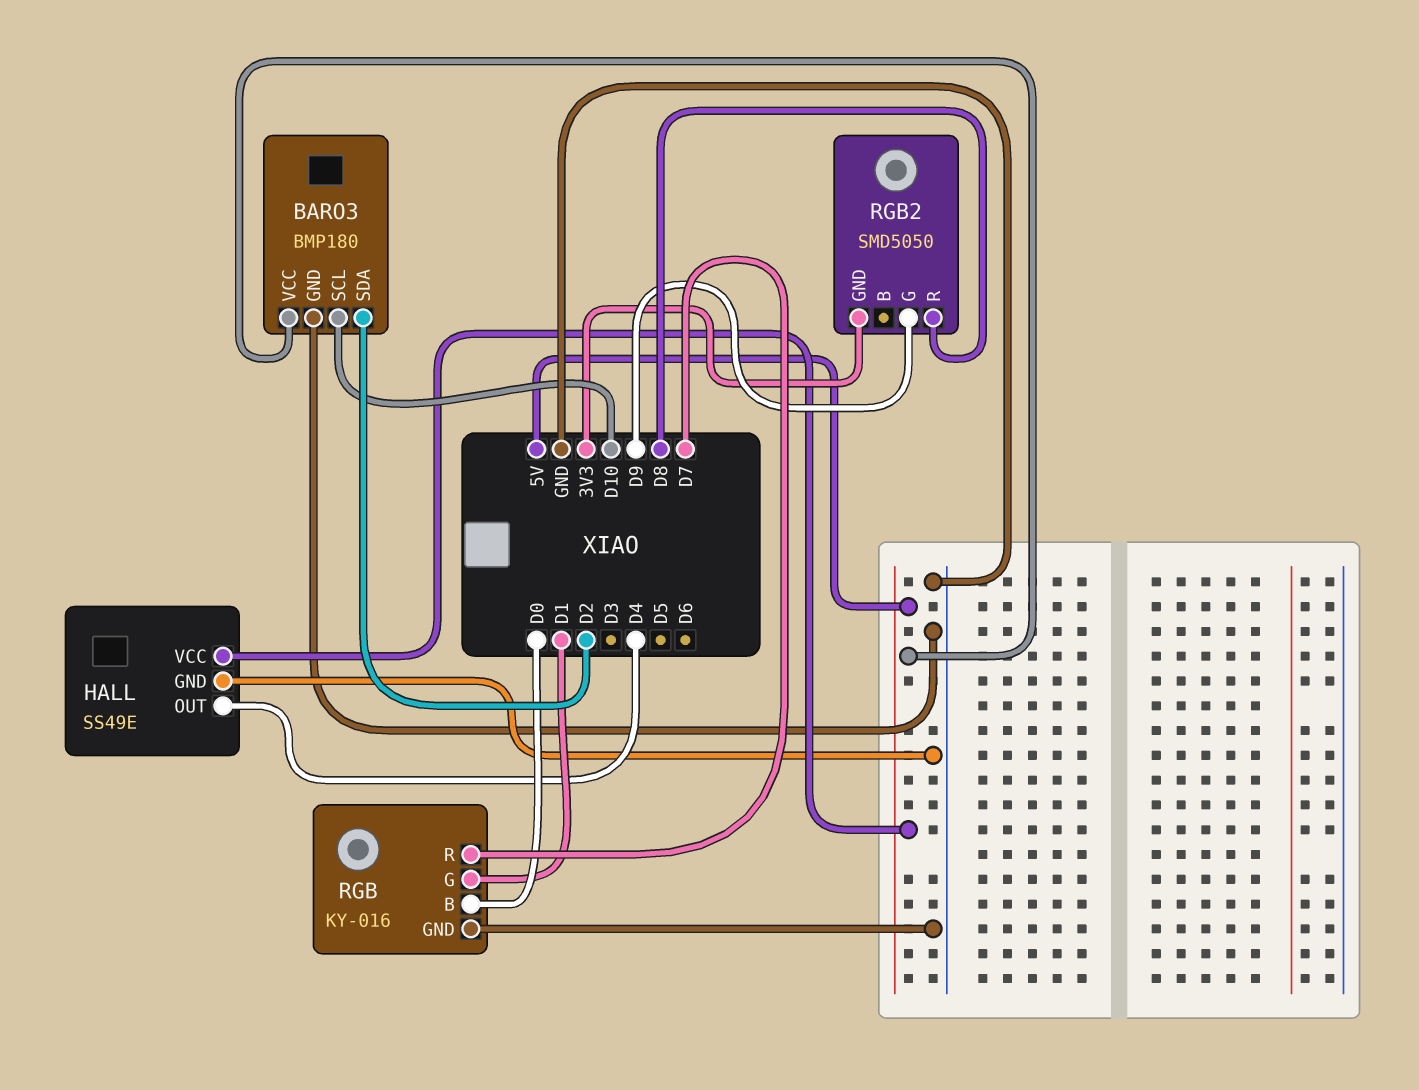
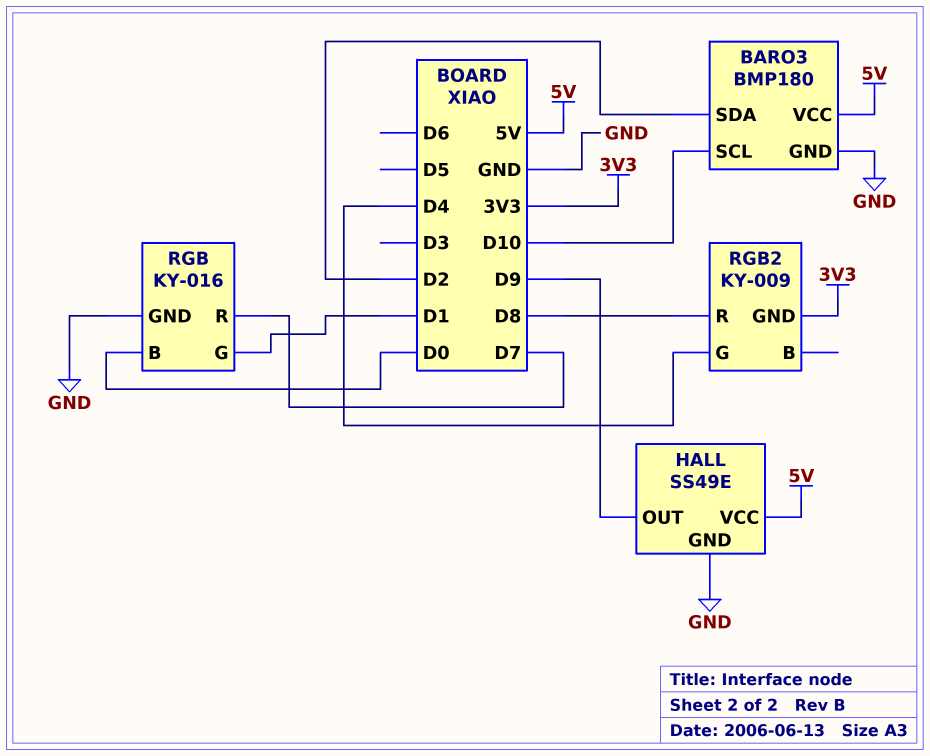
HALL pin OUT: D4 -> D9
RGB2: SMD5050 -> KY-009
RGB2 pin G: D9 -> D4

